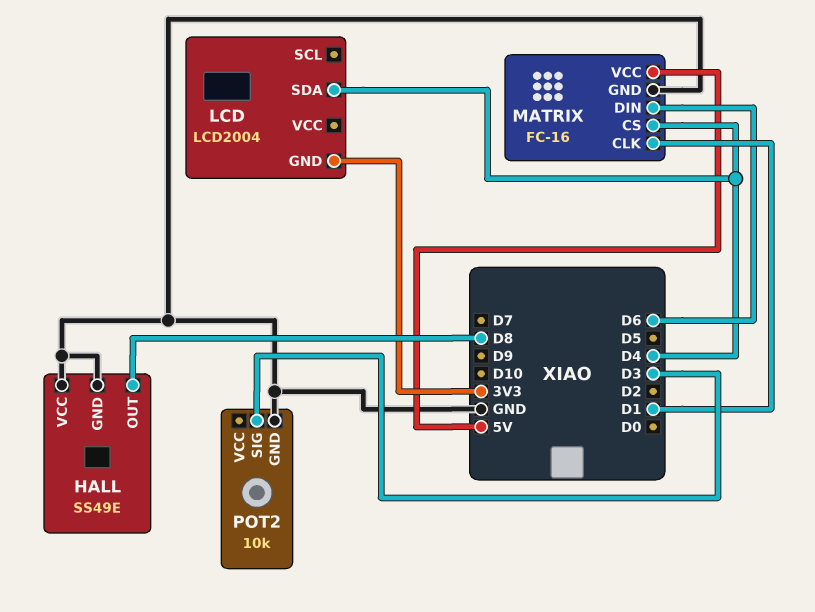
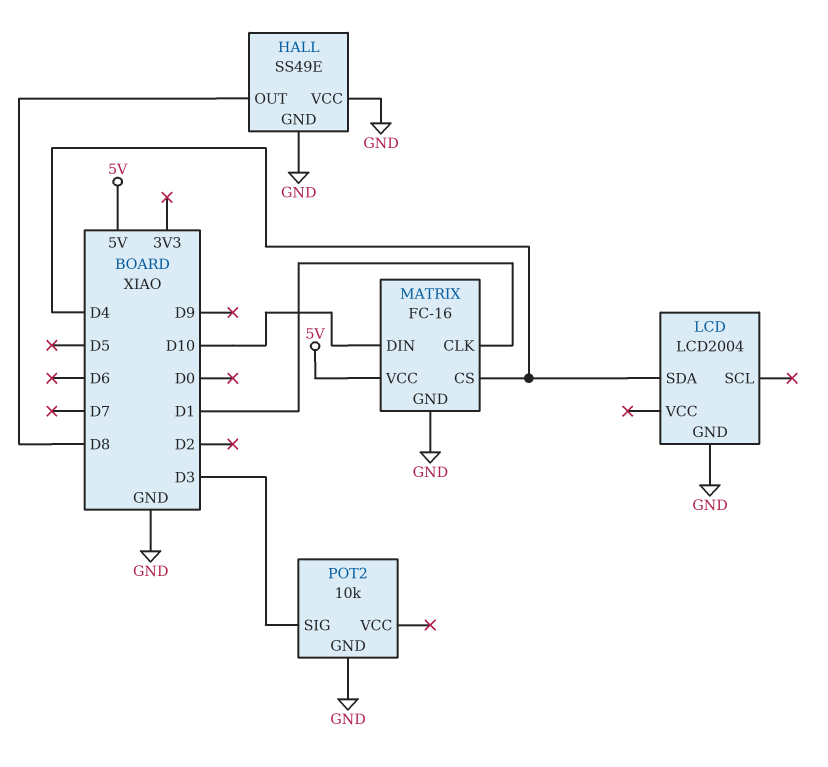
LCD pin GND: 3V3 -> GND
MATRIX pin DIN: D6 -> D10

